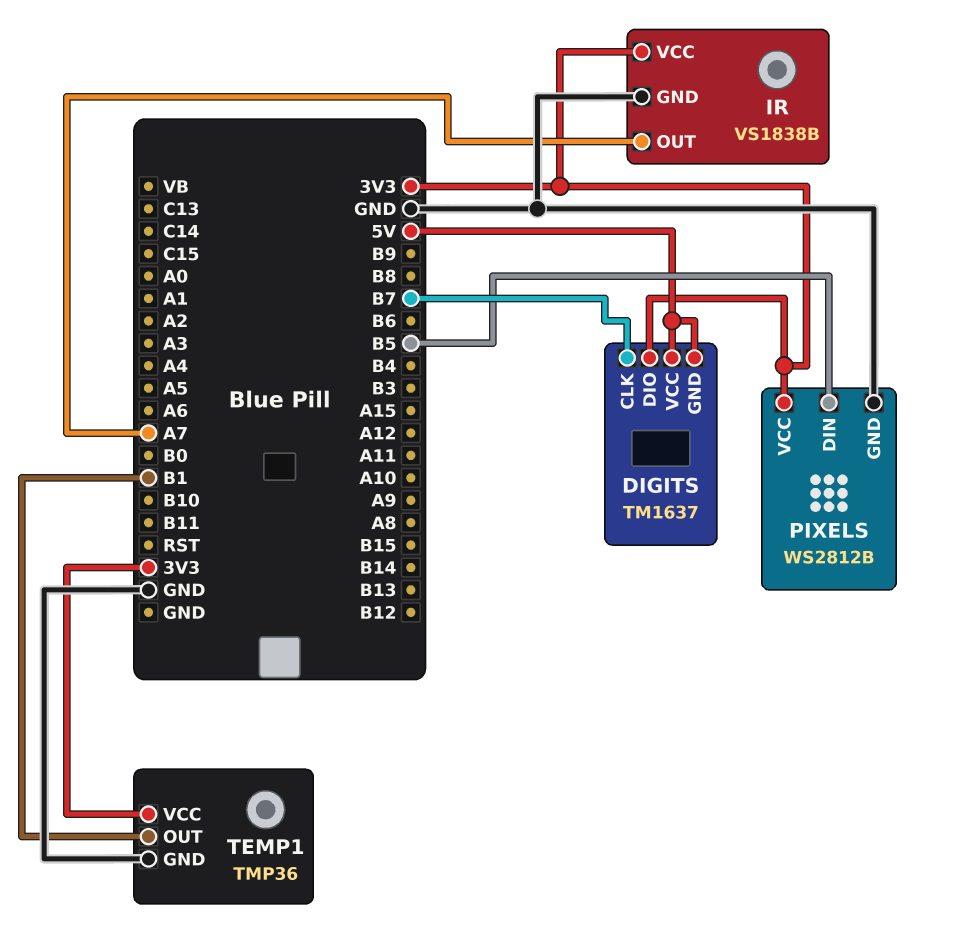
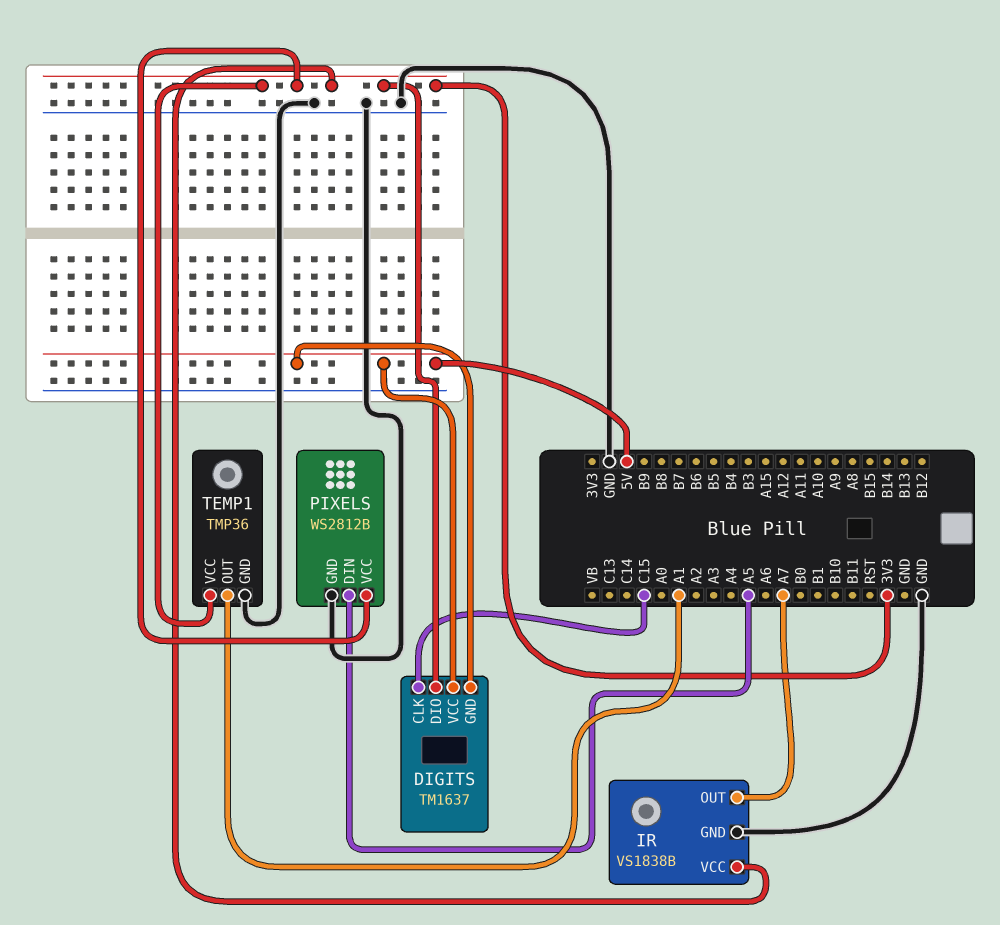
DIGITS pin CLK: B7 -> C15
PIXELS pin DIN: B5 -> A5
TEMP1 pin OUT: B1 -> A1

